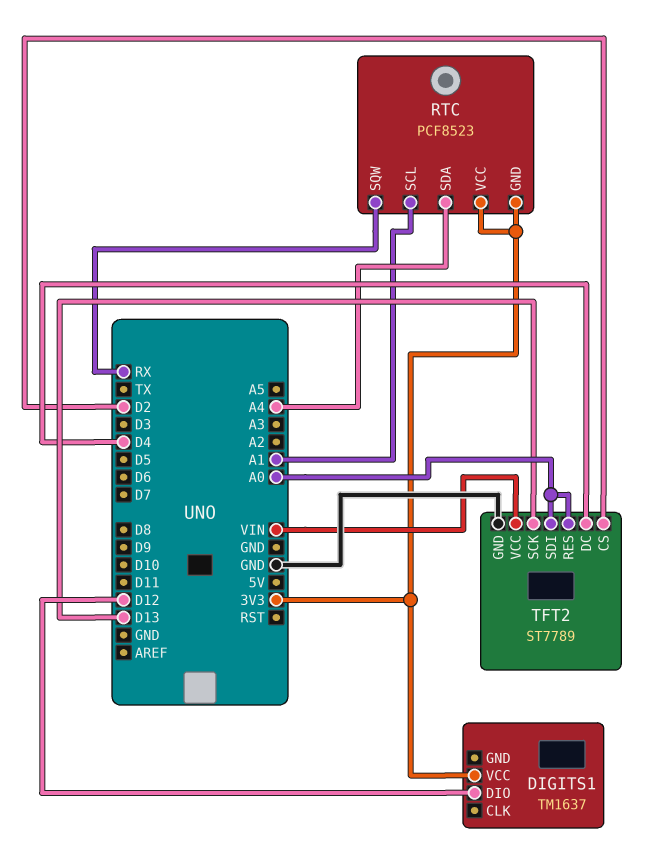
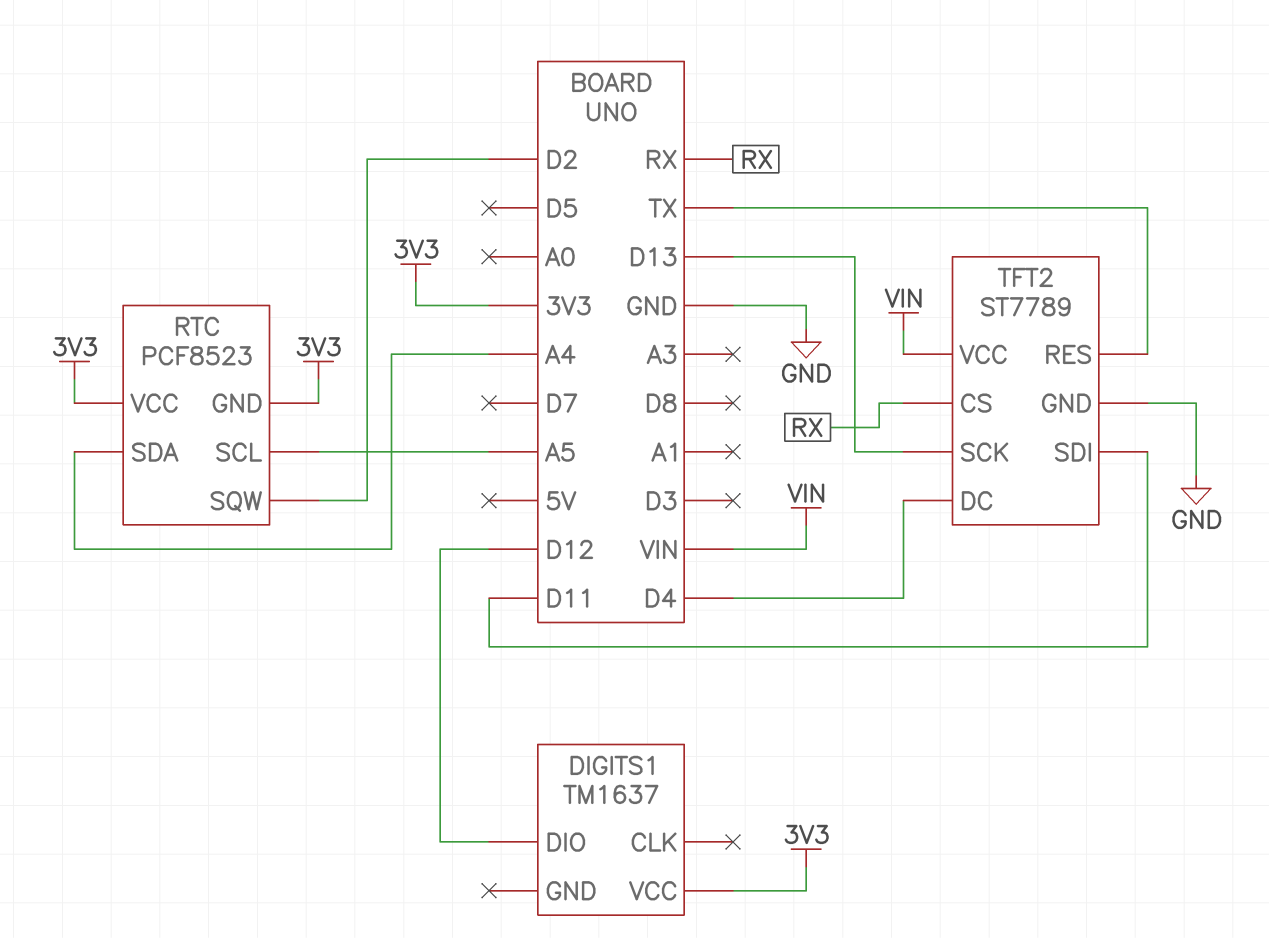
RTC pin SCL: A1 -> A5
RTC pin SQW: RX -> D2
TFT2 pin CS: D2 -> RX
TFT2 pin RES: A0 -> TX
TFT2 pin SDI: A0 -> D11

